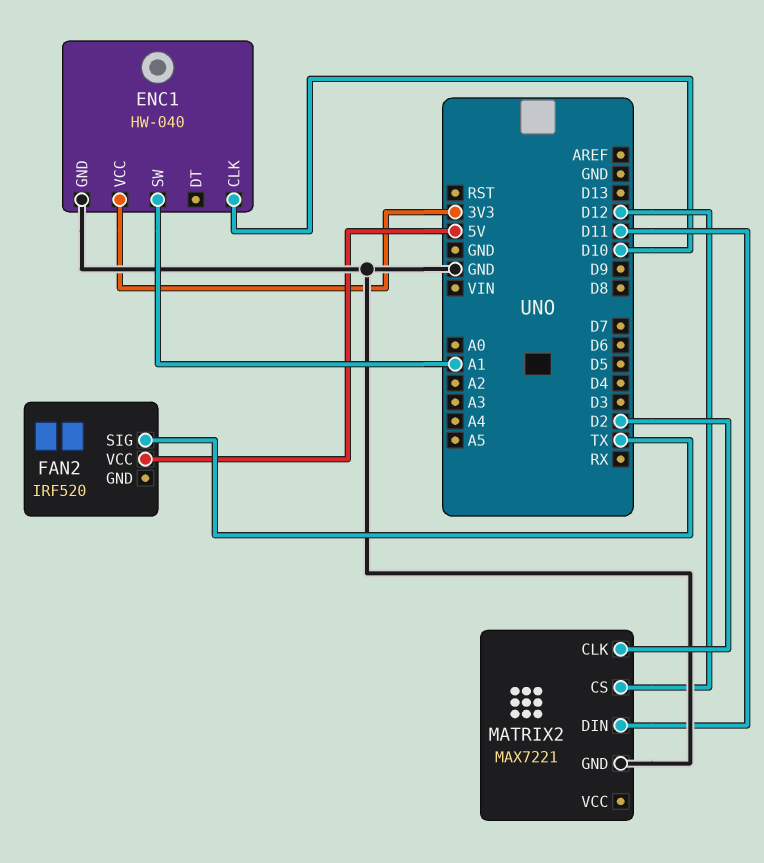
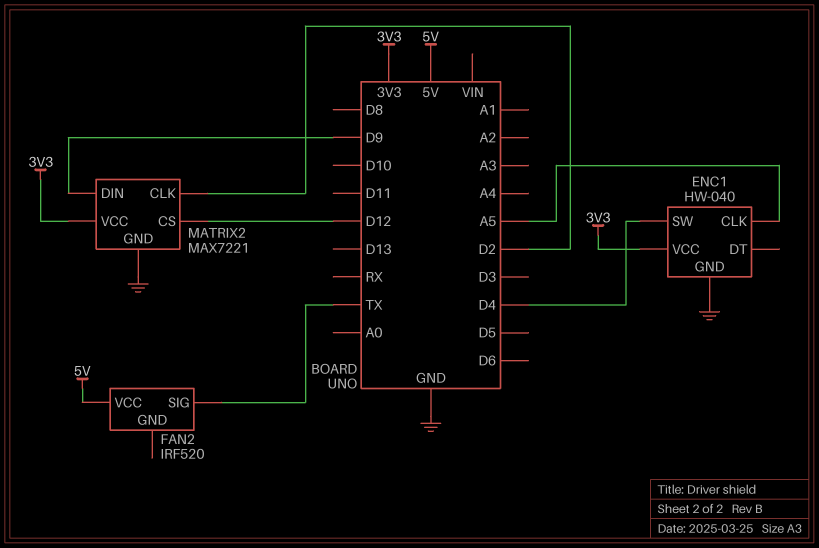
ENC1 pin CLK: D10 -> A5
ENC1 pin SW: A1 -> D4
MATRIX2 pin DIN: D11 -> D9
MATRIX2 pin VCC: none -> 3V3

